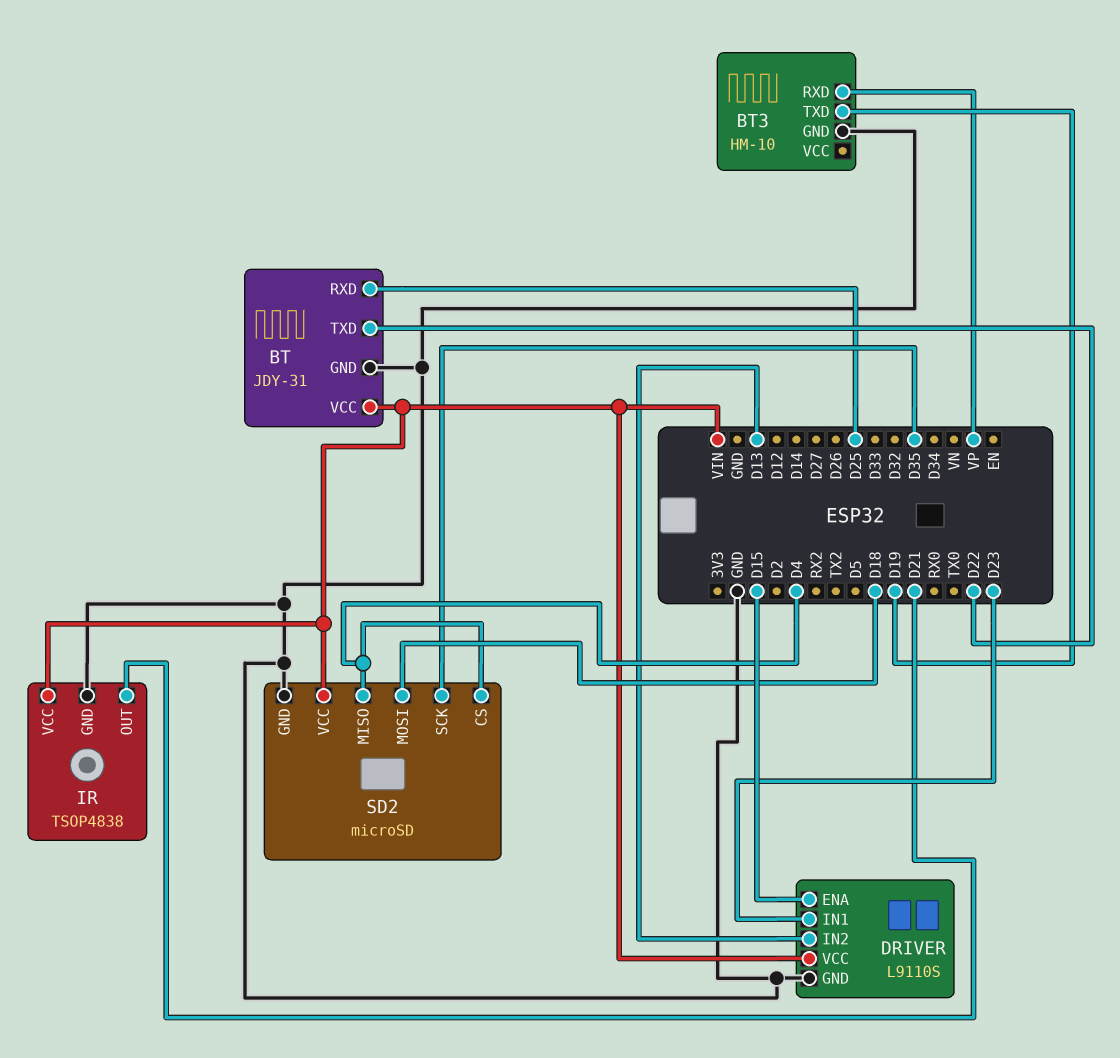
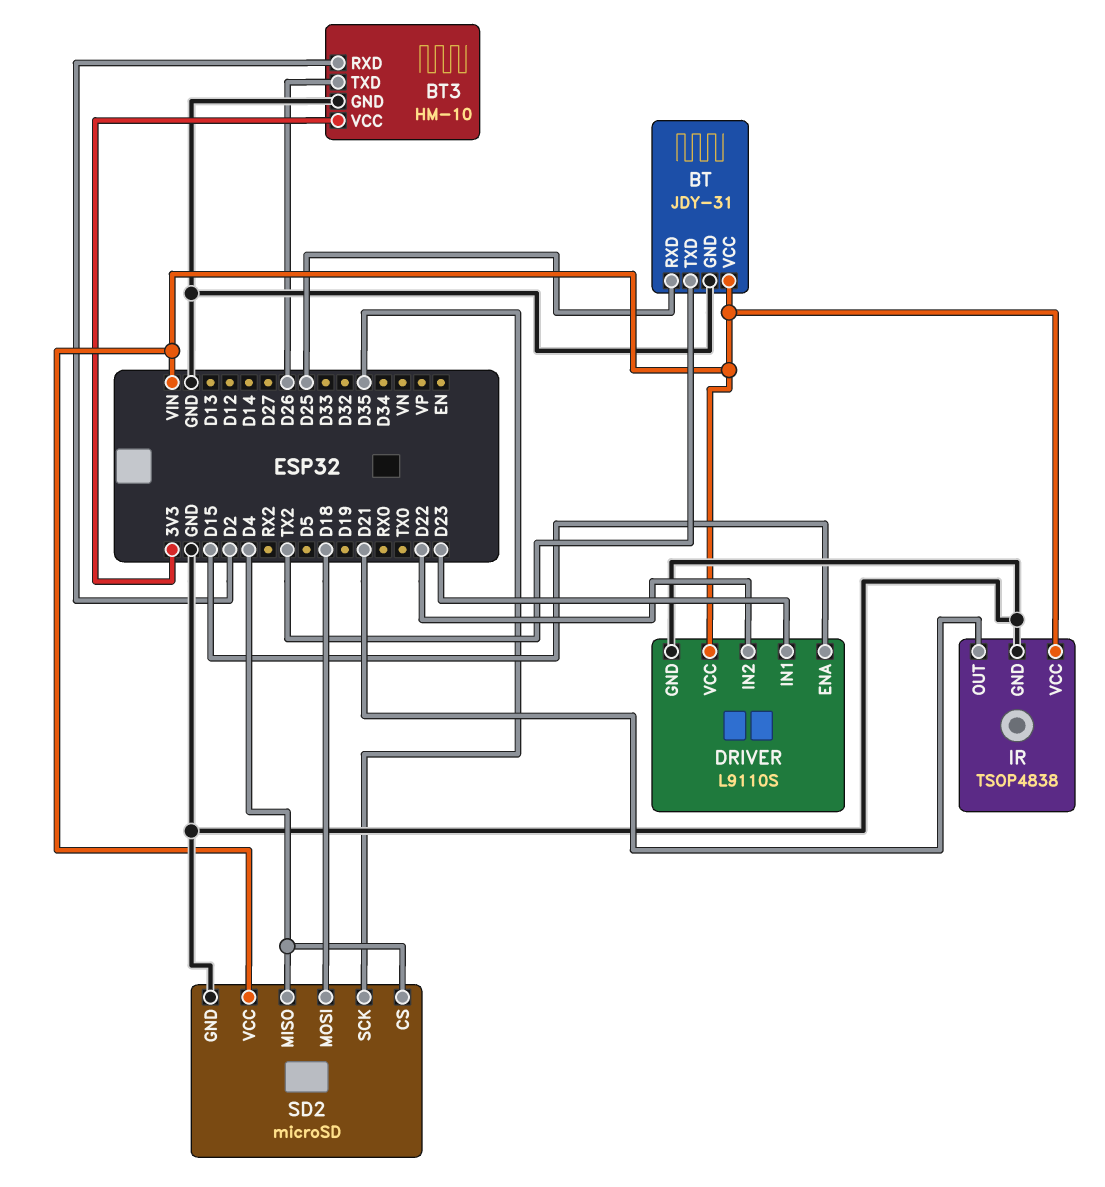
BT pin TXD: D22 -> TX2
BT3 pin RXD: VP -> D2
BT3 pin TXD: D19 -> D26
BT3 pin VCC: none -> 3V3
DRIVER pin IN2: D13 -> D22

